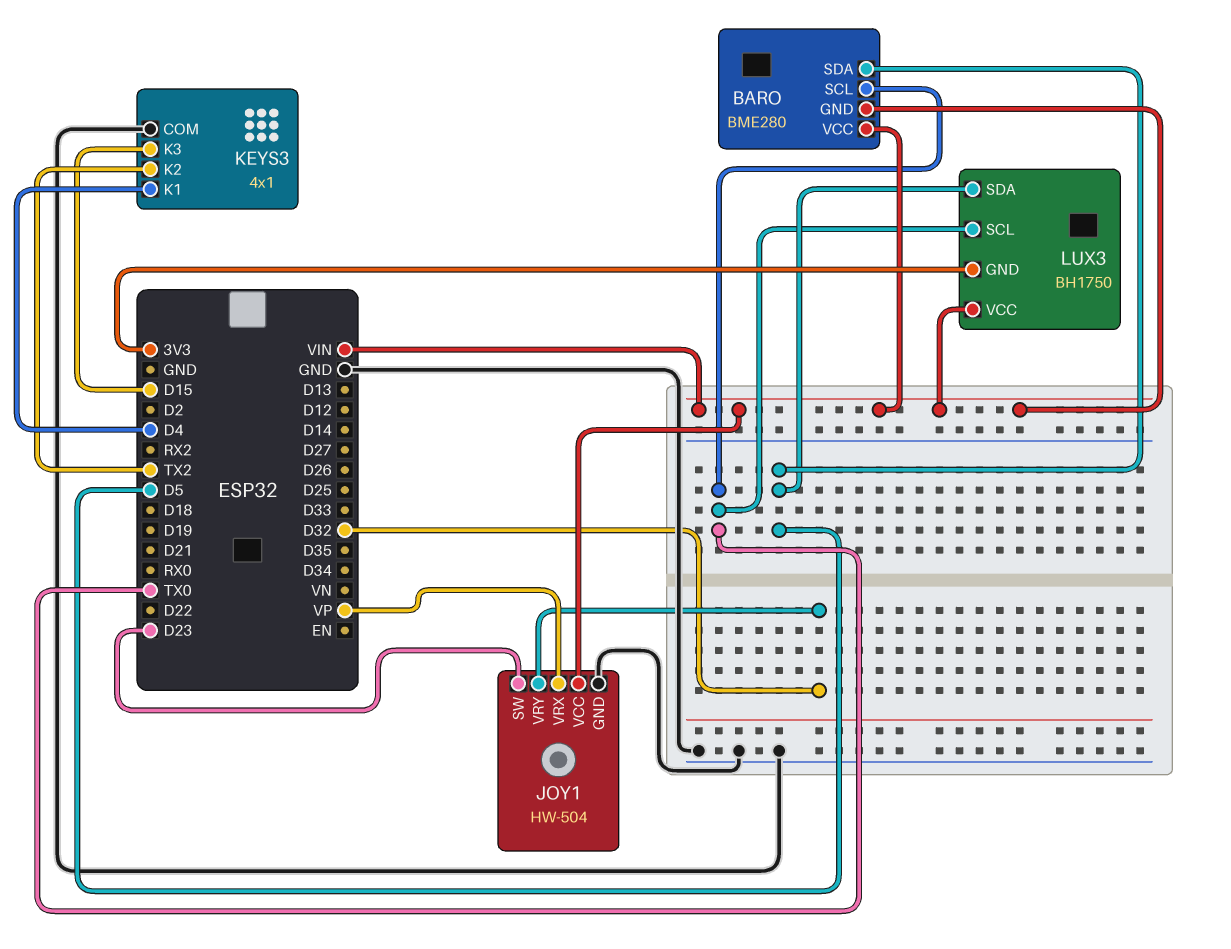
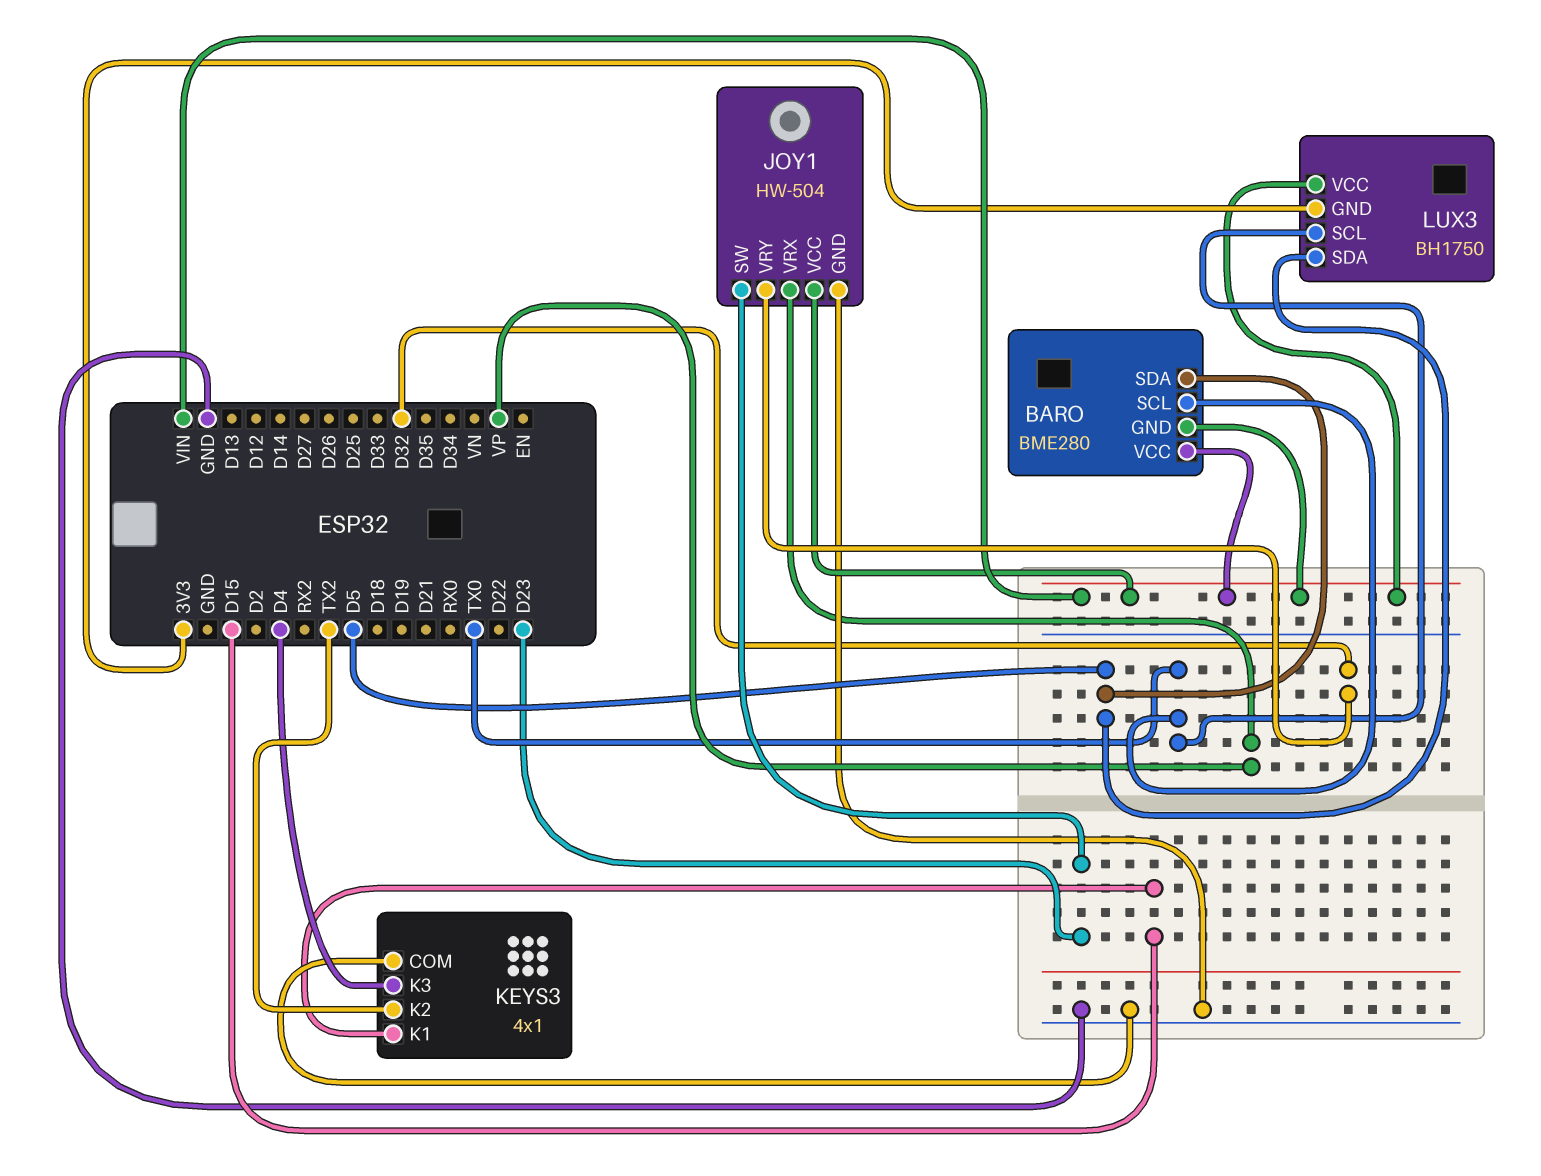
KEYS3 pin K1: D4 -> D15
KEYS3 pin K3: D15 -> D4

